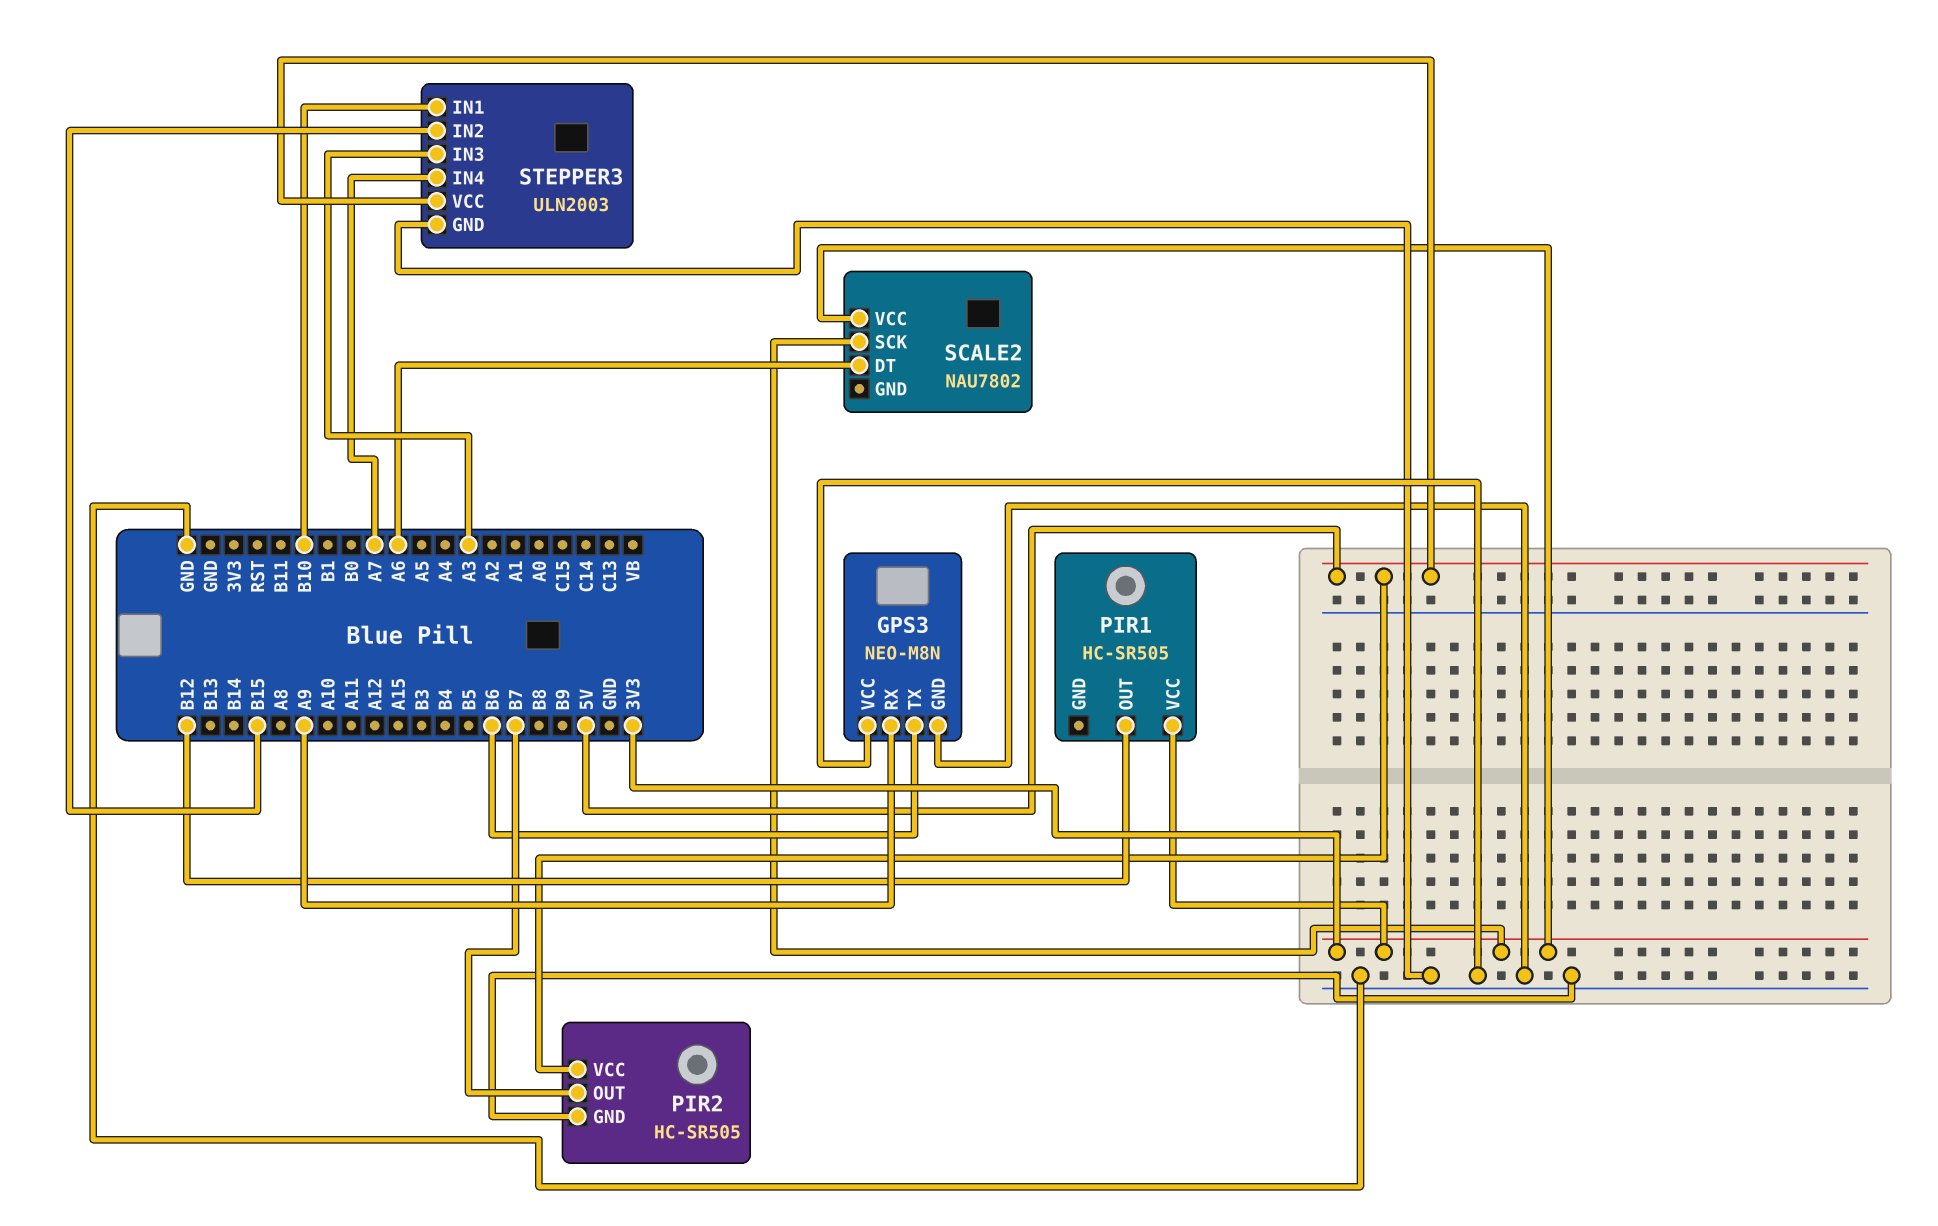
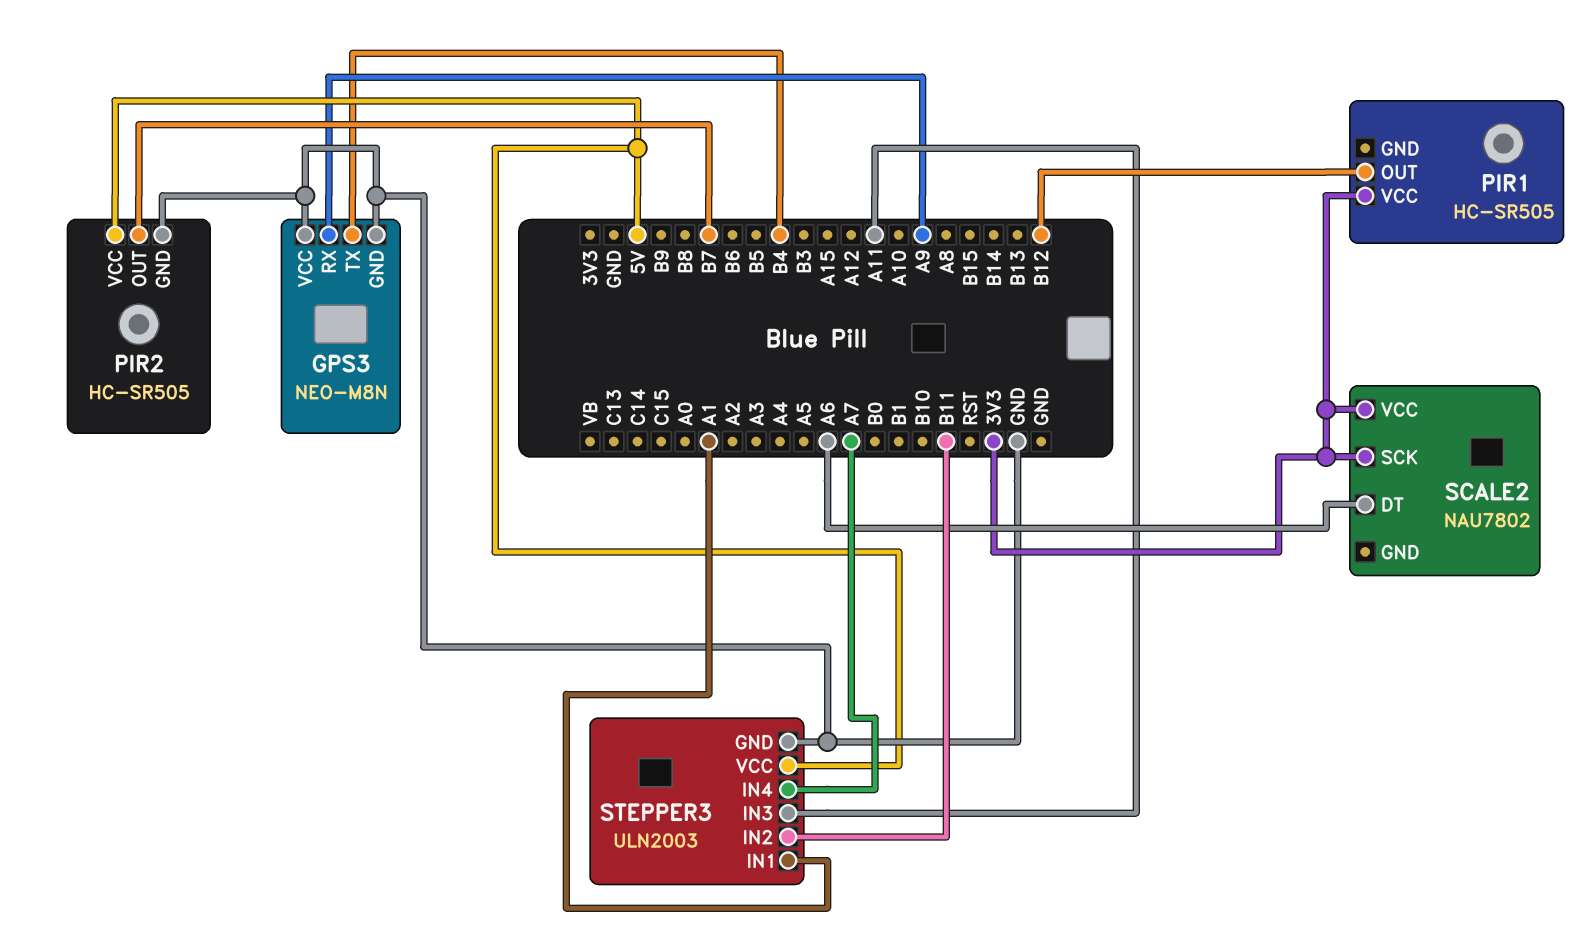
GPS3 pin TX: B6 -> B4
STEPPER3 pin IN1: B10 -> A1
STEPPER3 pin IN2: B15 -> B11
STEPPER3 pin IN3: A3 -> A11

